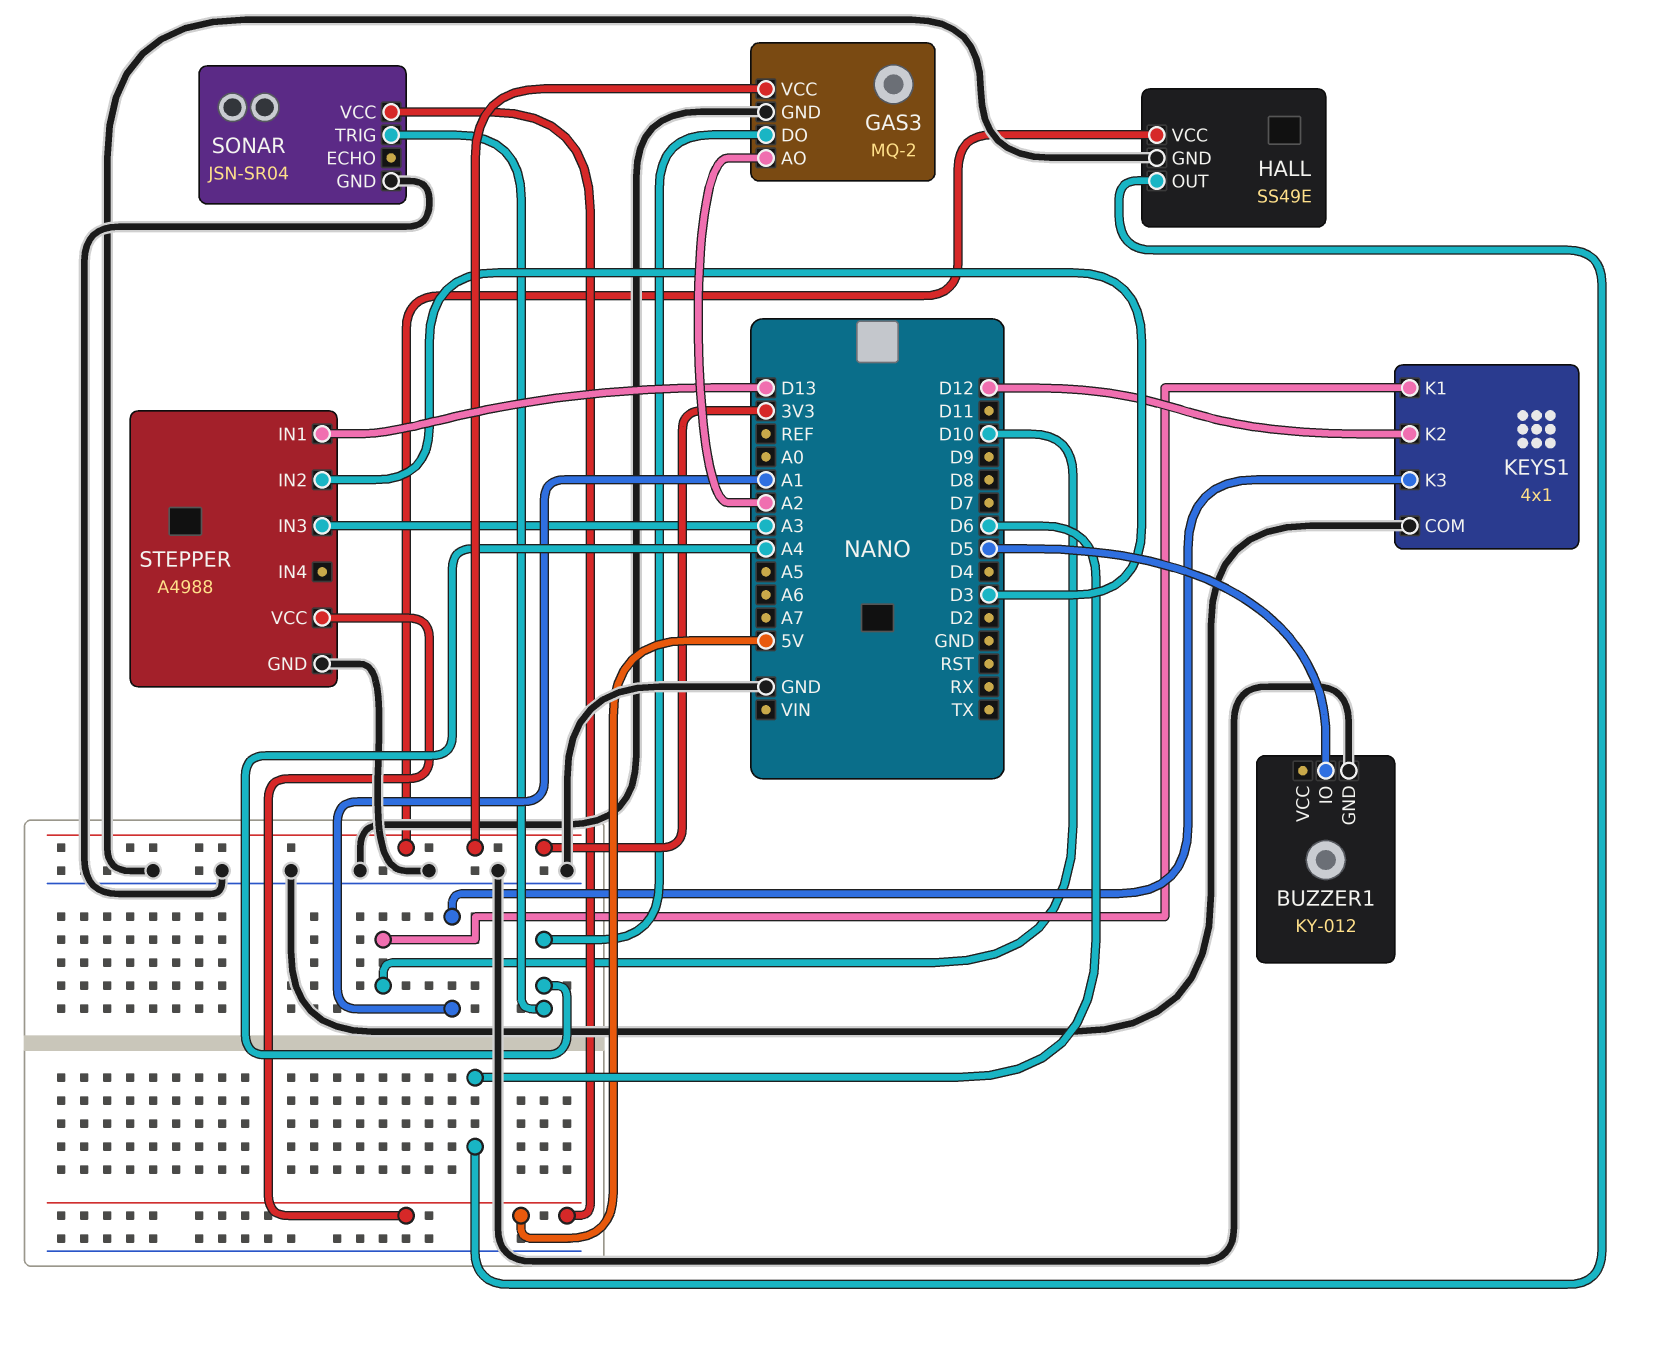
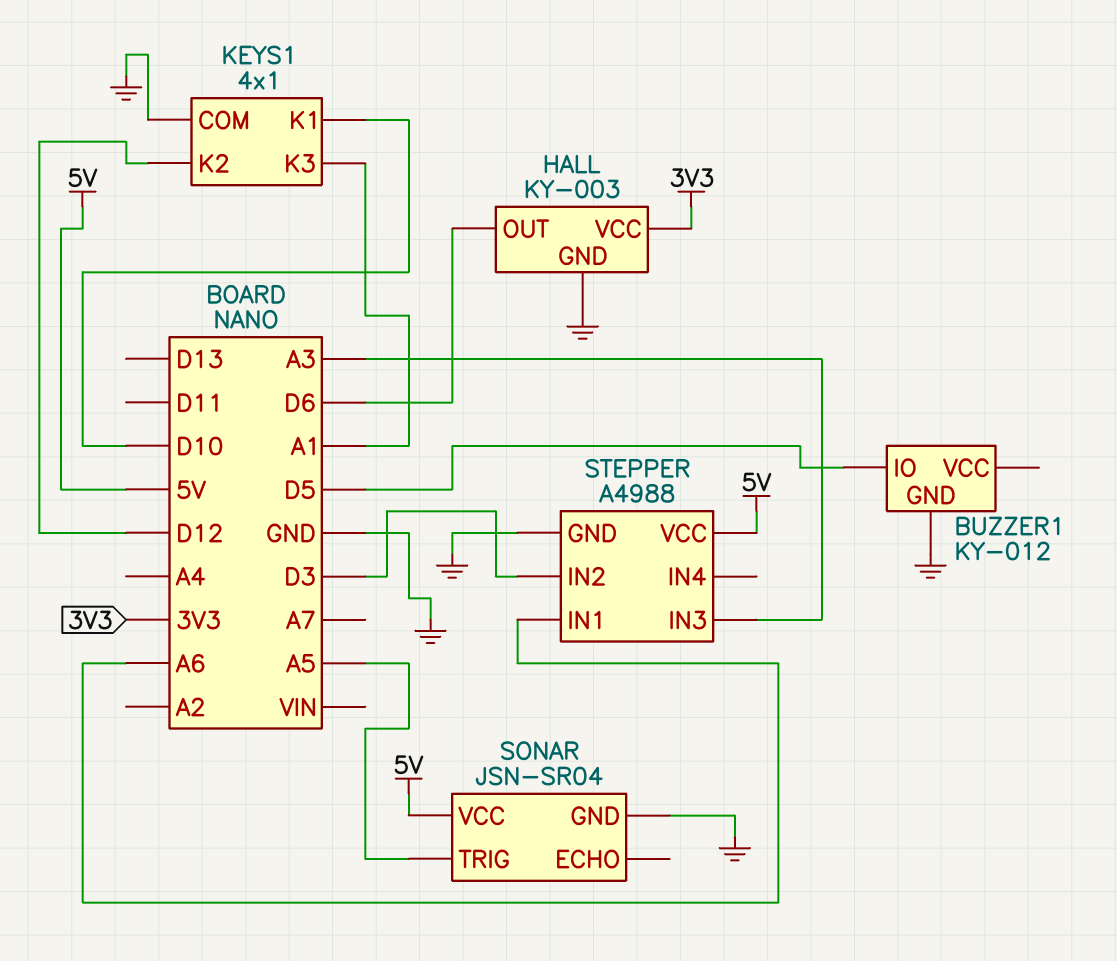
GAS3: MQ-2 -> none
GAS3 pin AO: A2 -> none
GAS3 pin DO: A4 -> none
GAS3 pin GND: GND -> none
GAS3 pin VCC: 3V3 -> none
HALL: SS49E -> KY-003
SONAR pin TRIG: A4 -> A5
STEPPER pin IN1: D13 -> A6

